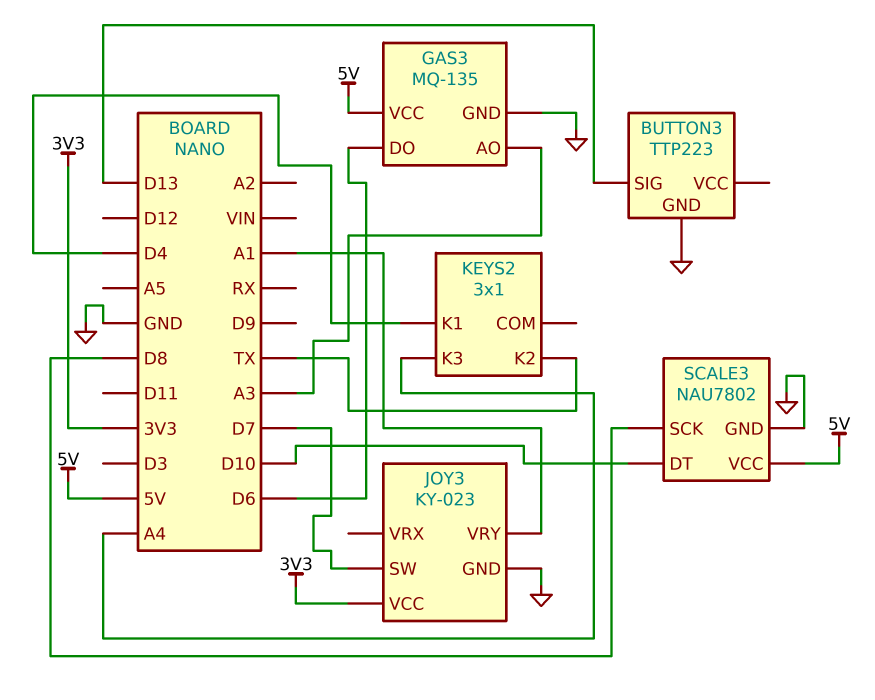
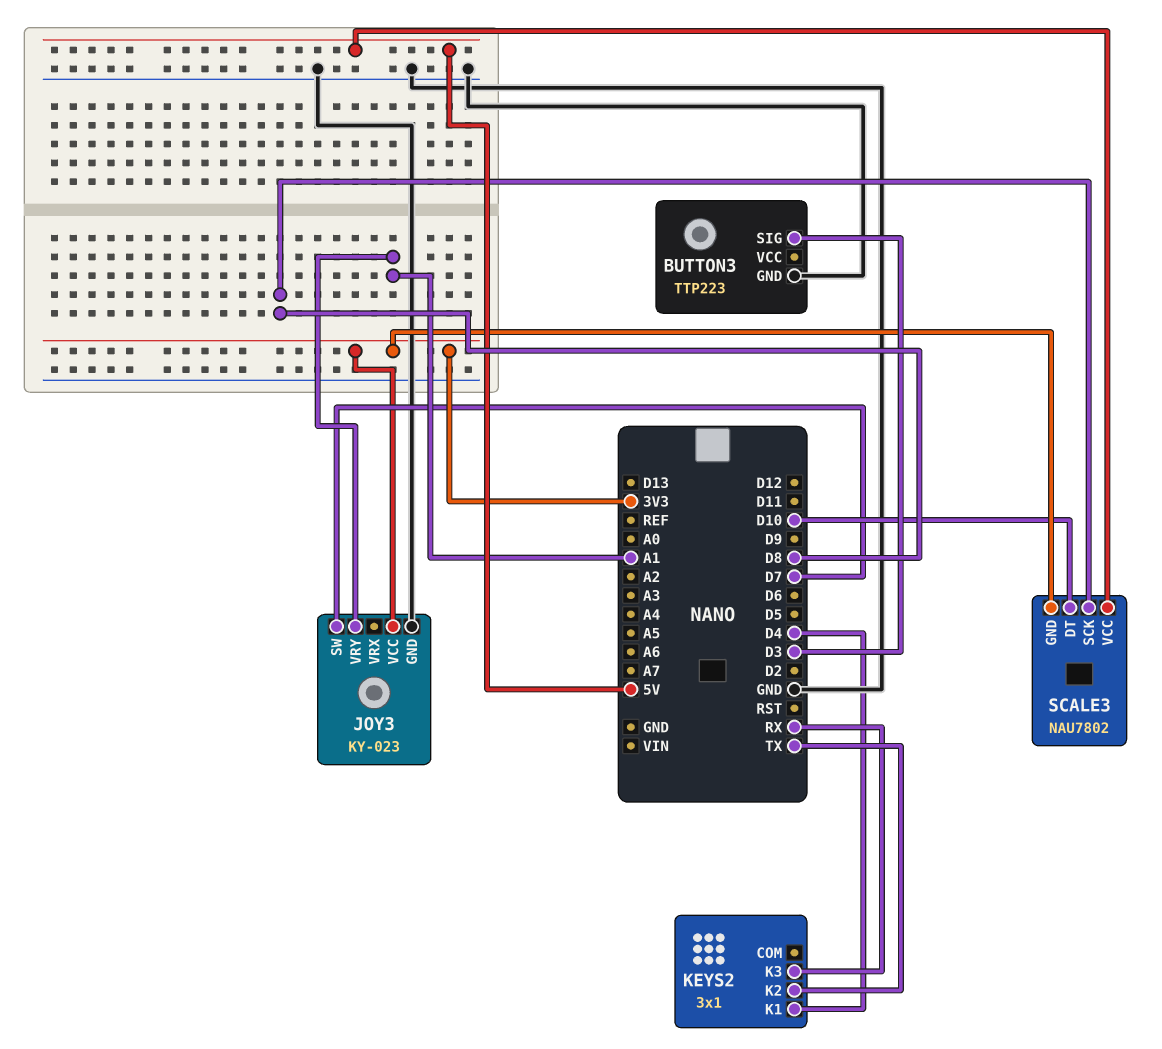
BUTTON3 pin SIG: D13 -> D3
GAS3: MQ-135 -> none
GAS3 pin AO: A3 -> none
GAS3 pin DO: D6 -> none
GAS3 pin GND: GND -> none
GAS3 pin VCC: 5V -> none
KEYS2 pin K3: A4 -> RX
SCALE3 pin GND: GND -> 3V3

